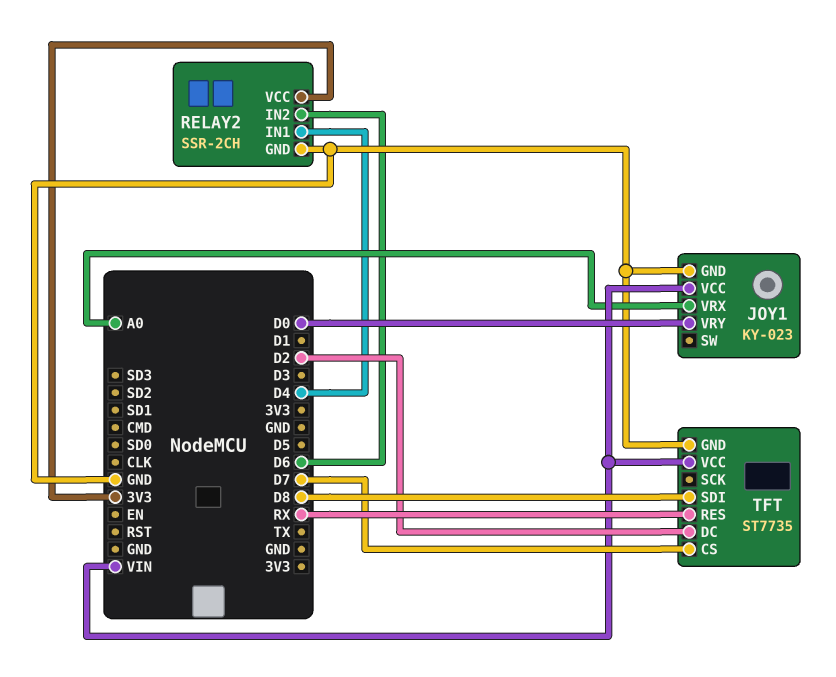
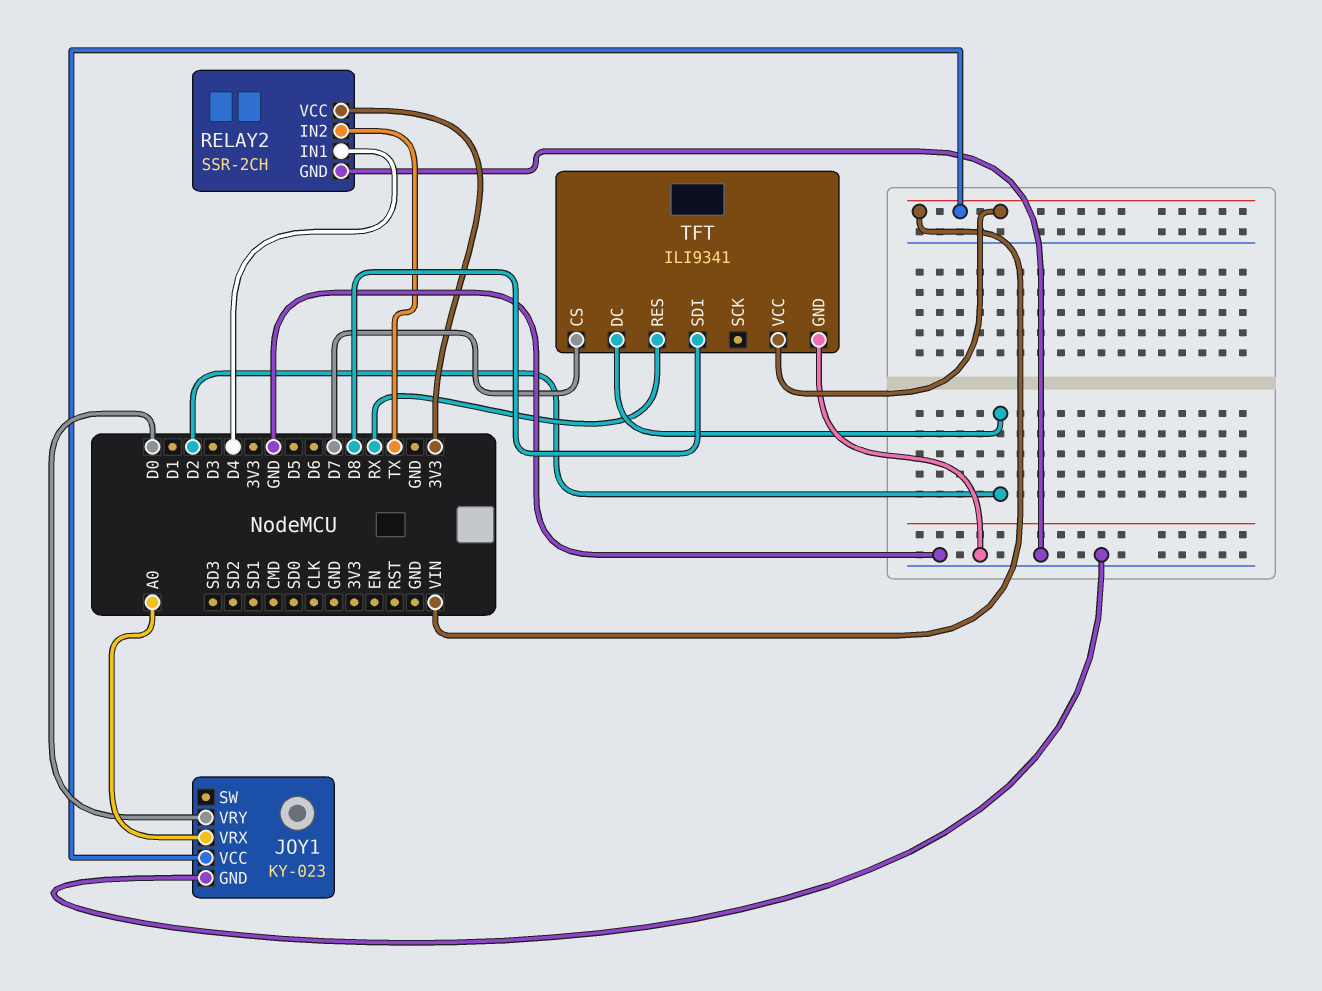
RELAY2 pin IN2: D6 -> TX
TFT: ST7735 -> ILI9341

